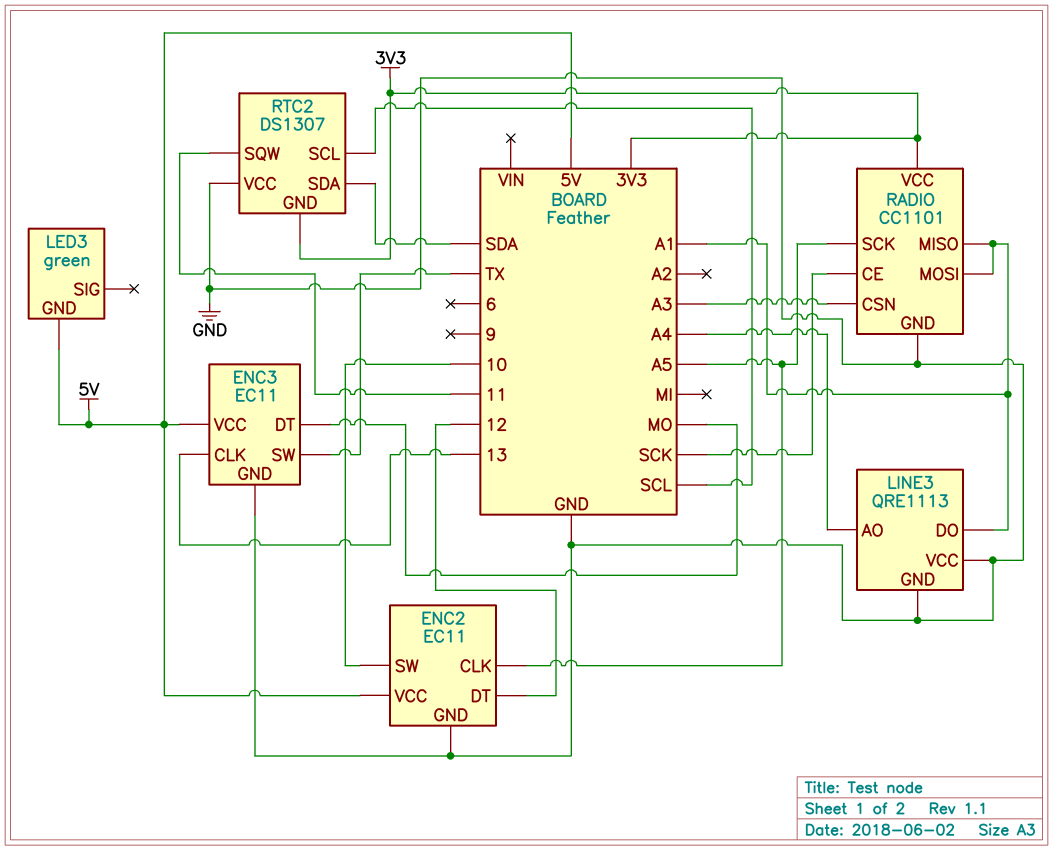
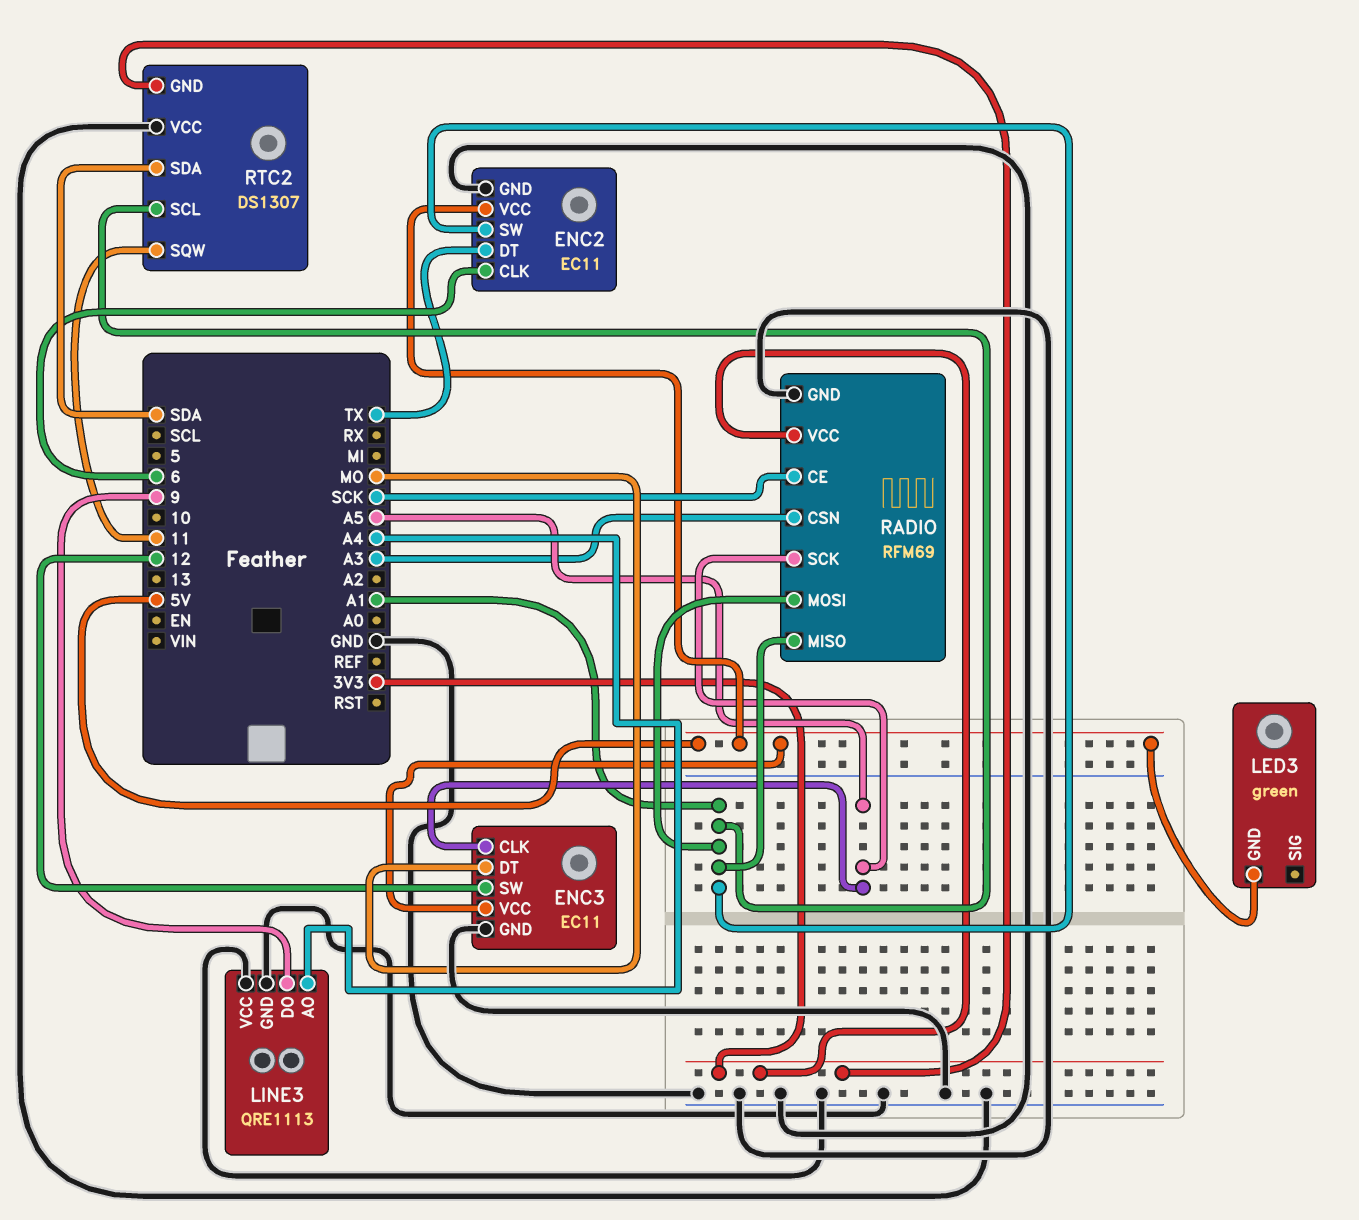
ENC2 pin CLK: A5 -> 6
ENC2 pin DT: 12 -> TX
ENC2 pin SW: 10 -> A1
ENC3 pin CLK: 13 -> A5
ENC3 pin SW: TX -> 12
LINE3 pin DO: A1 -> 9
RADIO: CC1101 -> RFM69
RTC2 pin SCL: SCL -> A1

